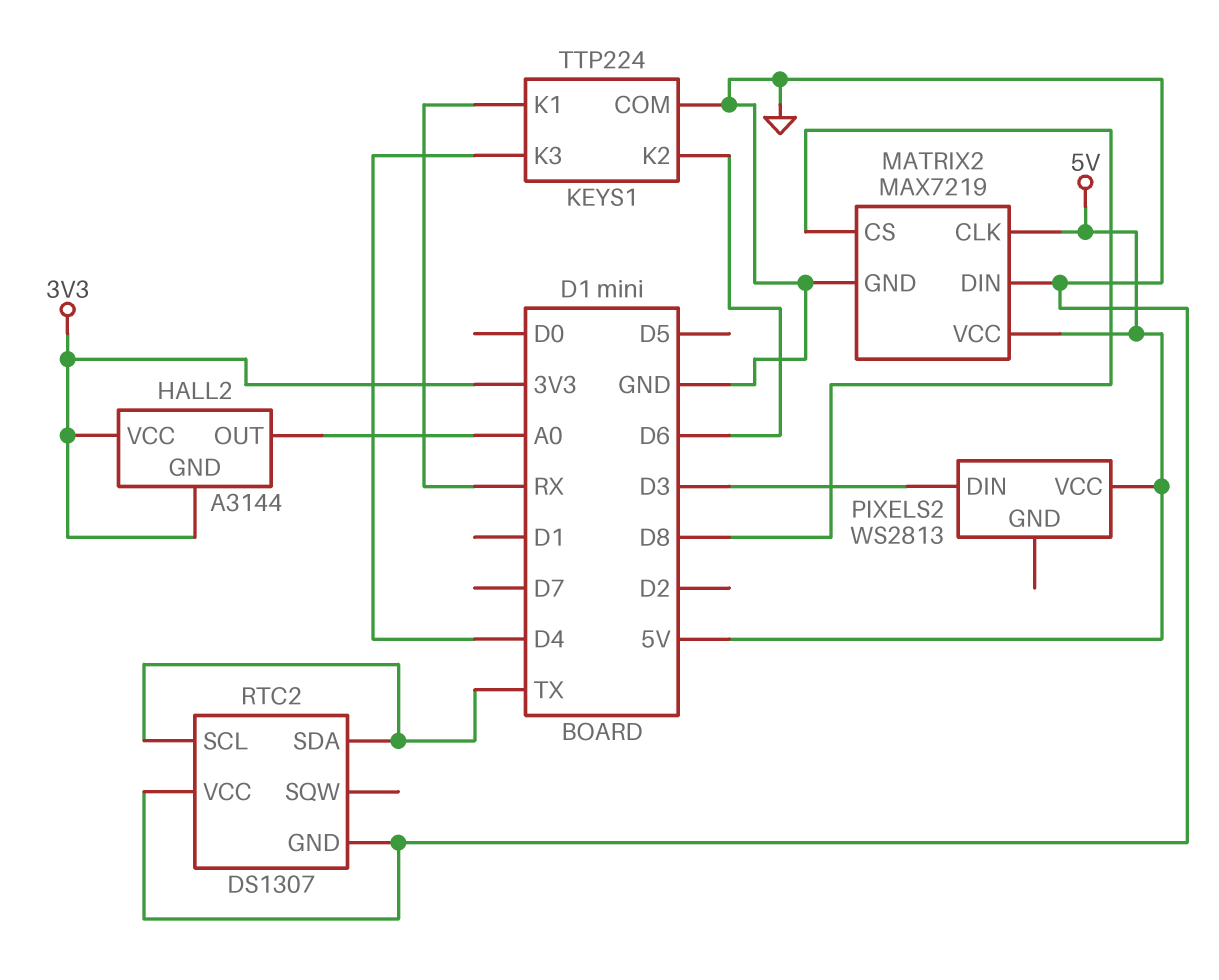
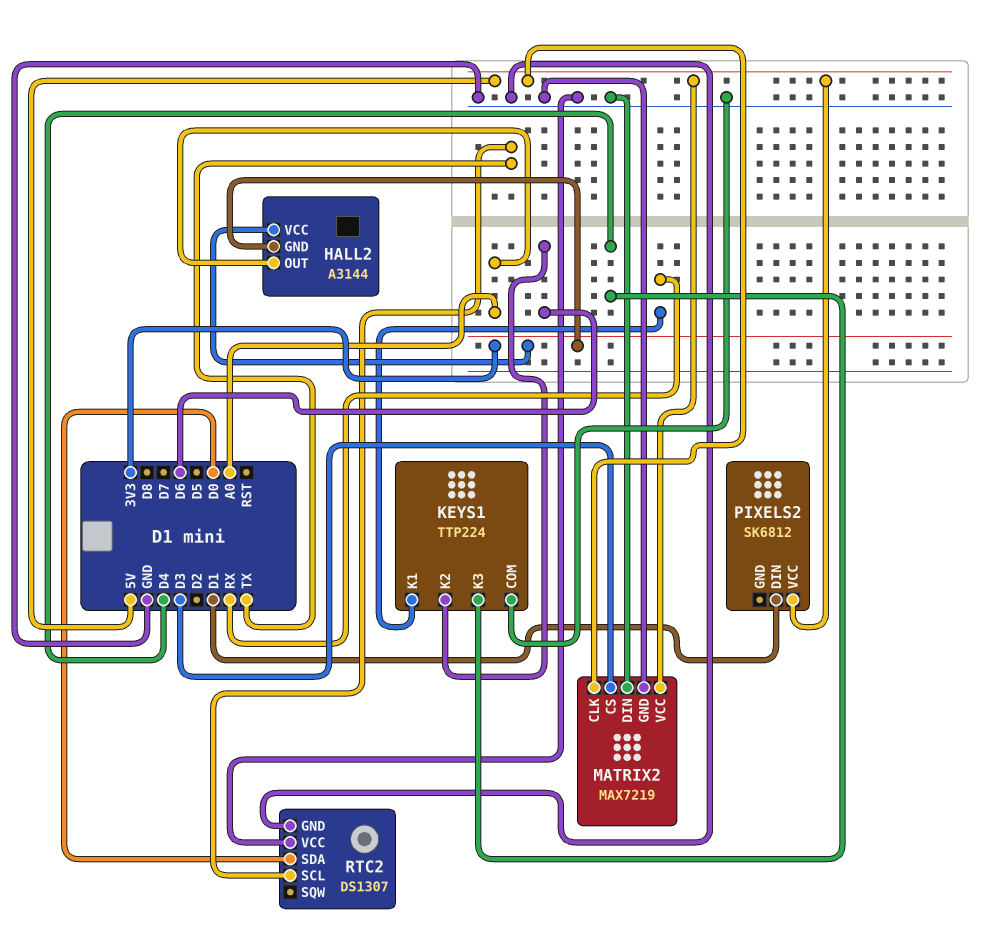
MATRIX2 pin CS: D8 -> D3
PIXELS2: WS2813 -> SK6812
PIXELS2 pin DIN: D3 -> D1
RTC2 pin SDA: TX -> D0

